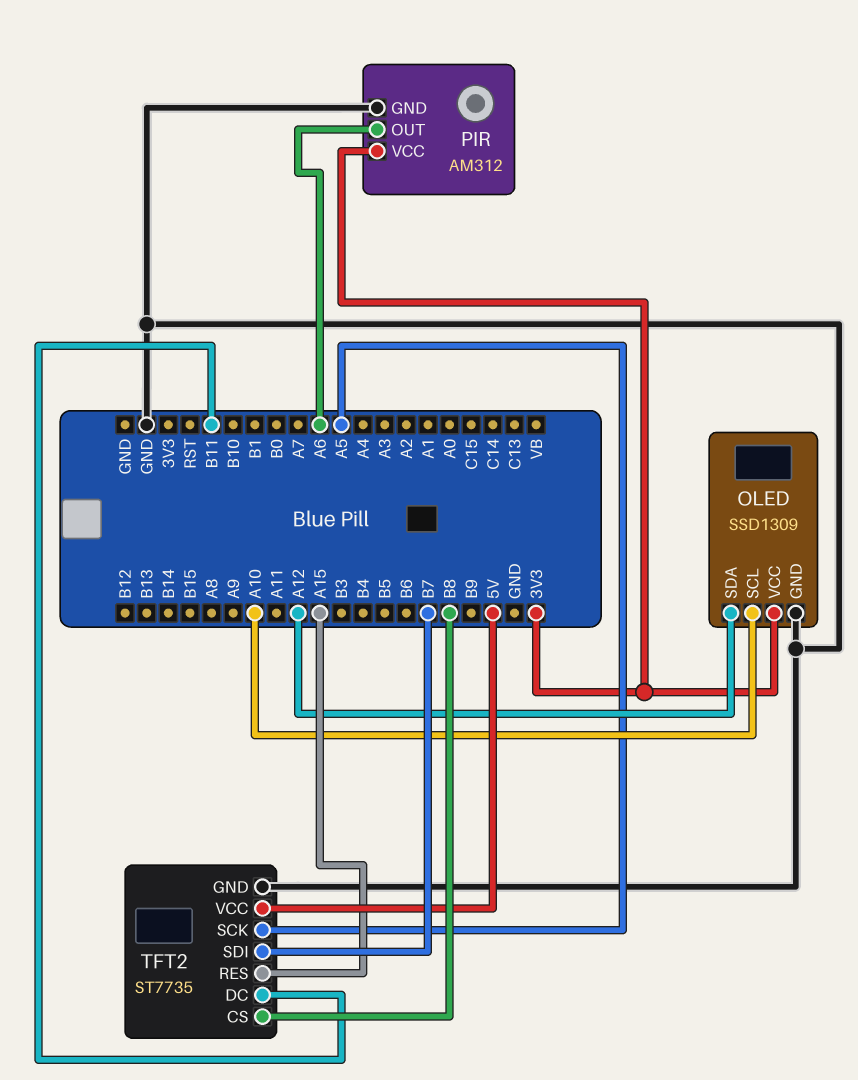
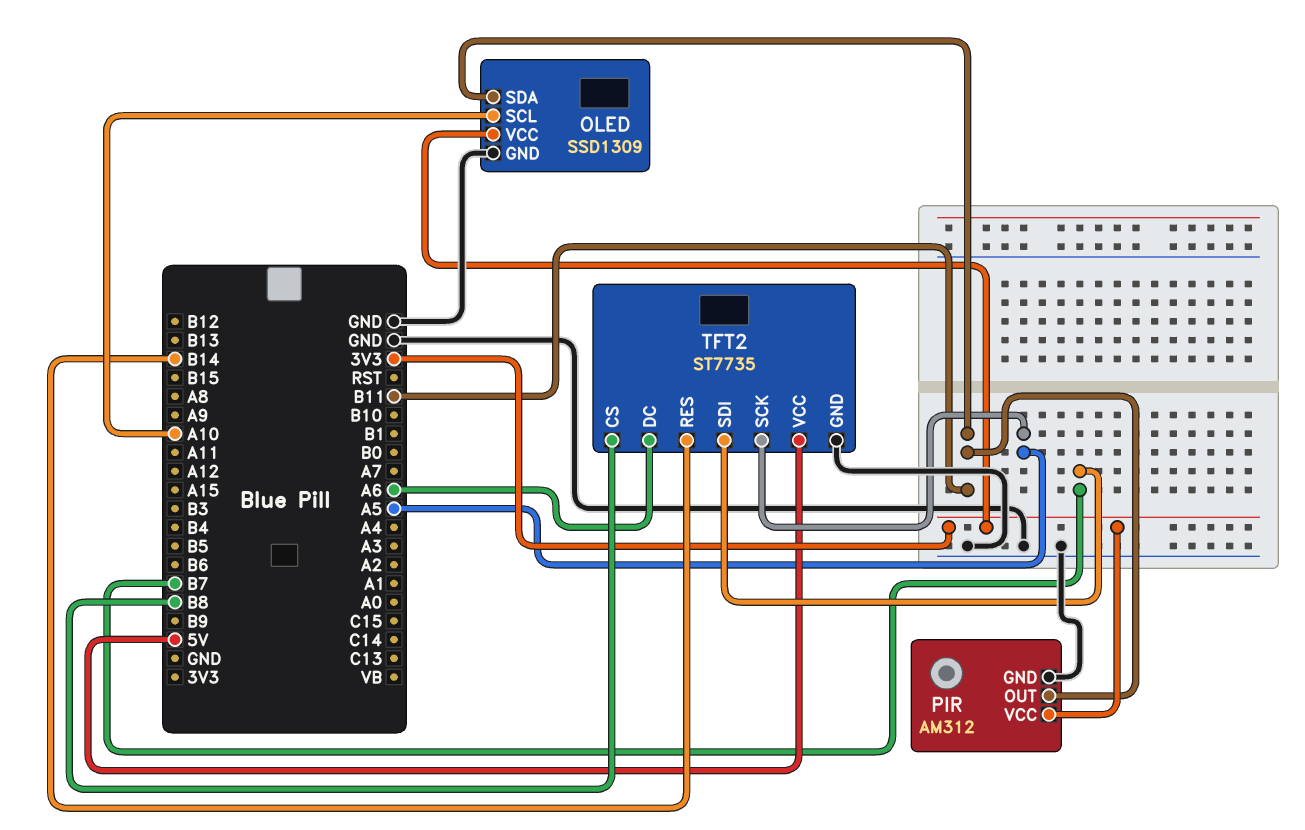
OLED pin SDA: A12 -> B11
PIR pin OUT: A6 -> B11
TFT2 pin DC: B11 -> A6
TFT2 pin RES: A15 -> B14

